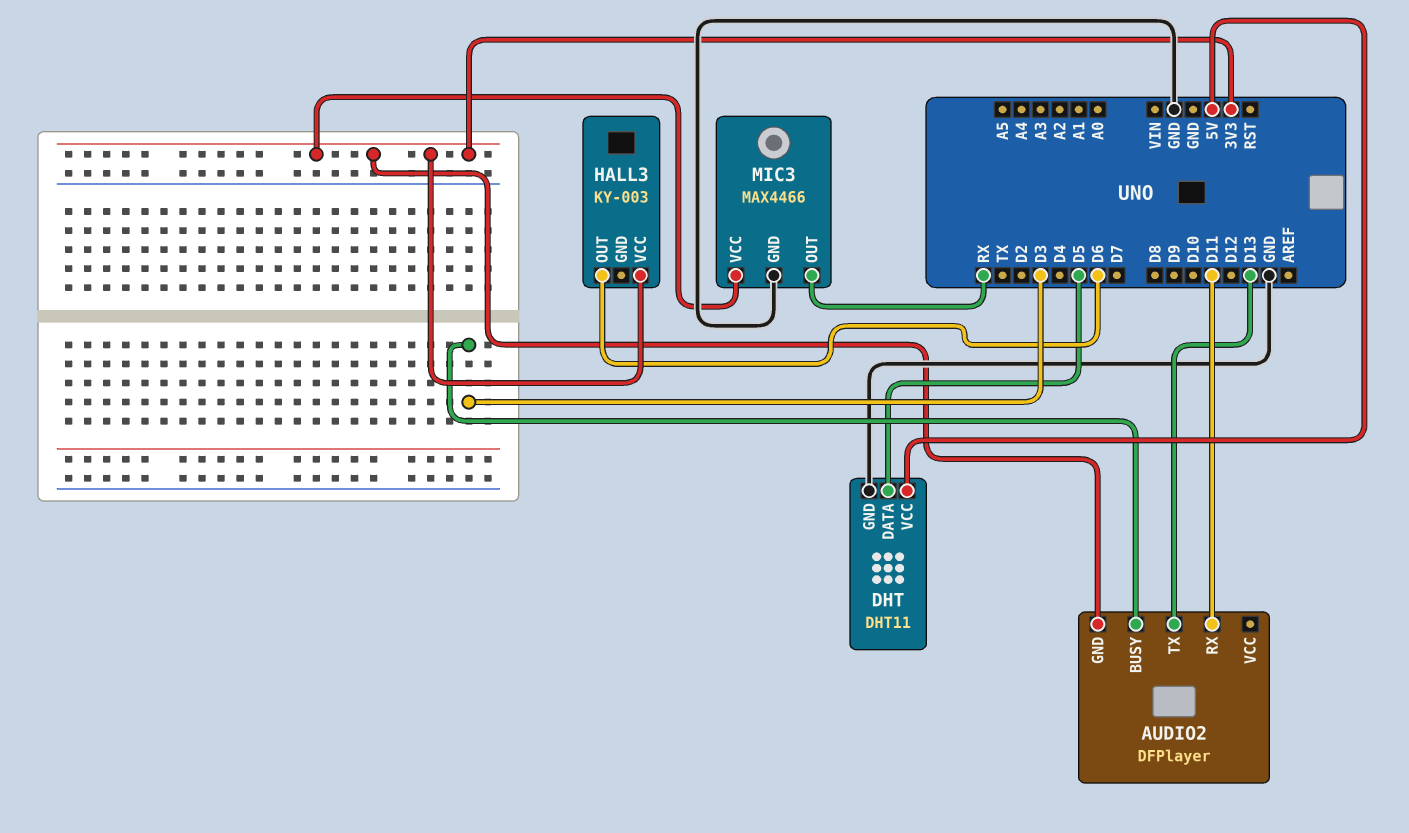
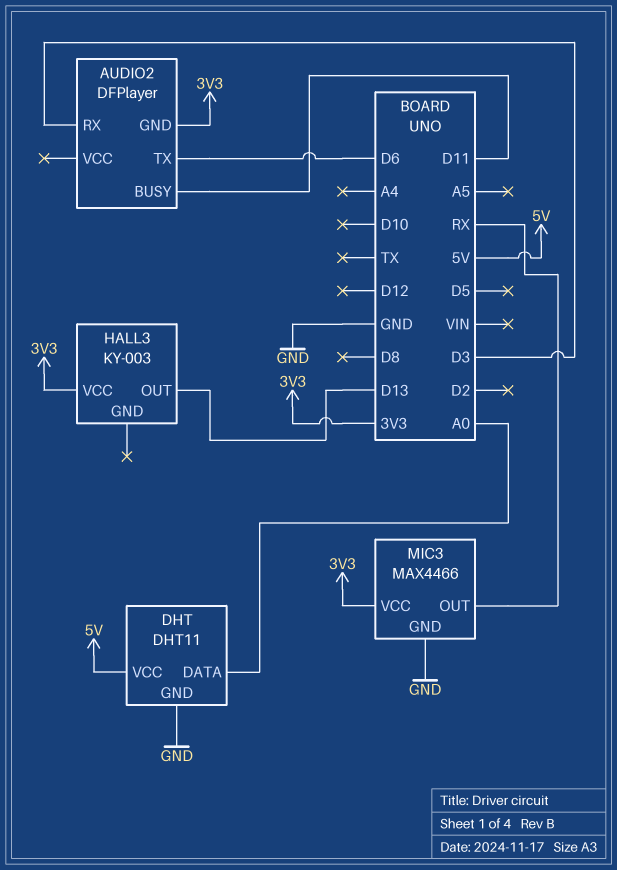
AUDIO2 pin BUSY: D3 -> D11
AUDIO2 pin RX: D11 -> D3
AUDIO2 pin TX: D13 -> D6
DHT pin DATA: D5 -> A0
HALL3 pin OUT: D6 -> D13

